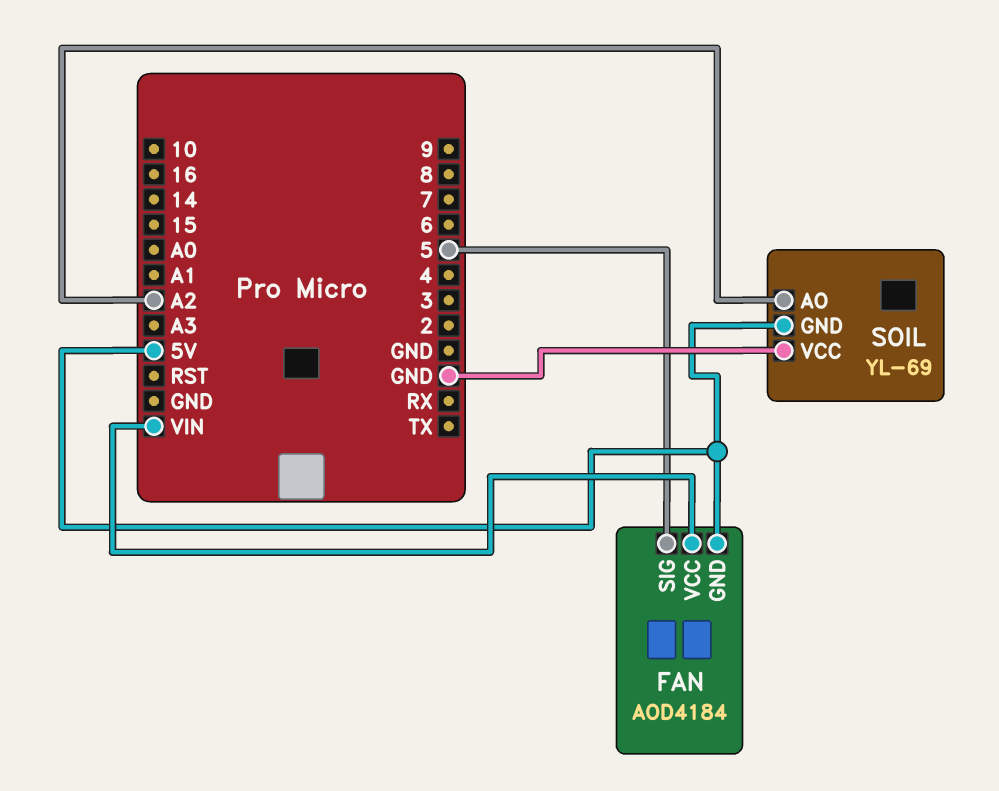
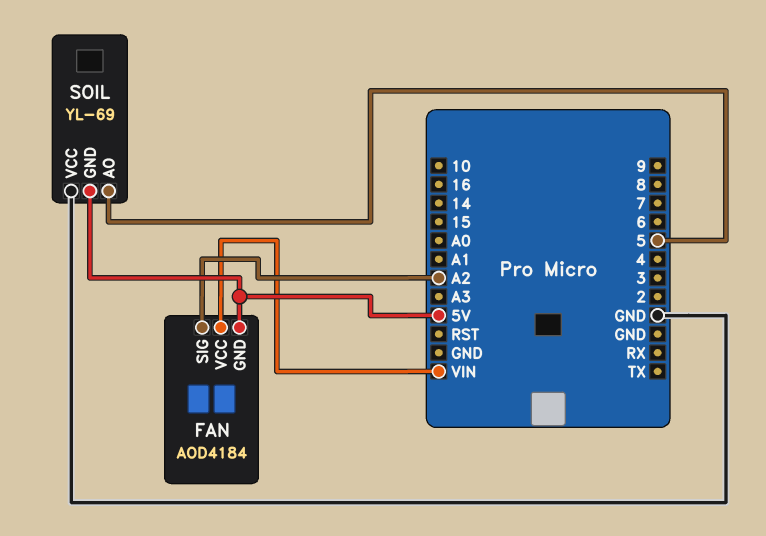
FAN pin SIG: 5 -> A2
SOIL pin AO: A2 -> 5

